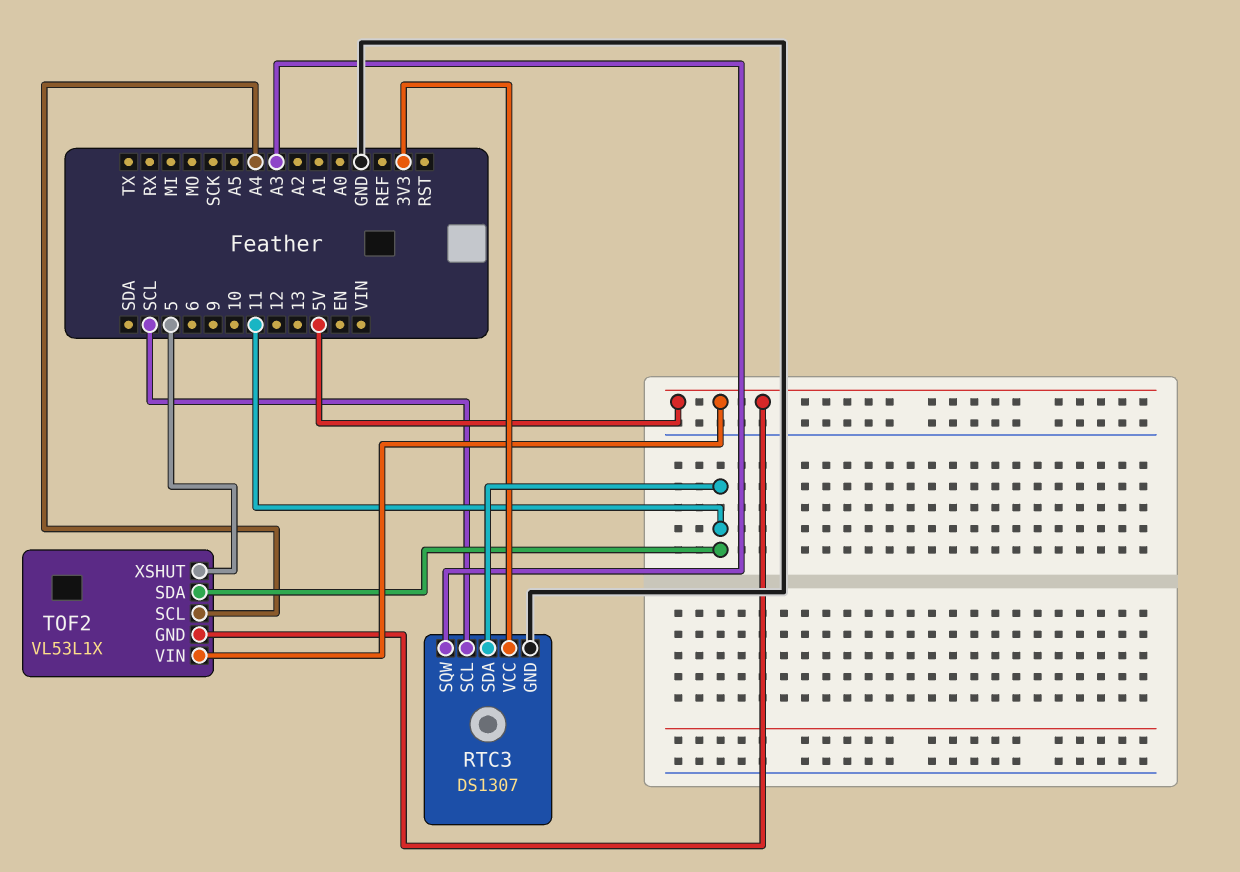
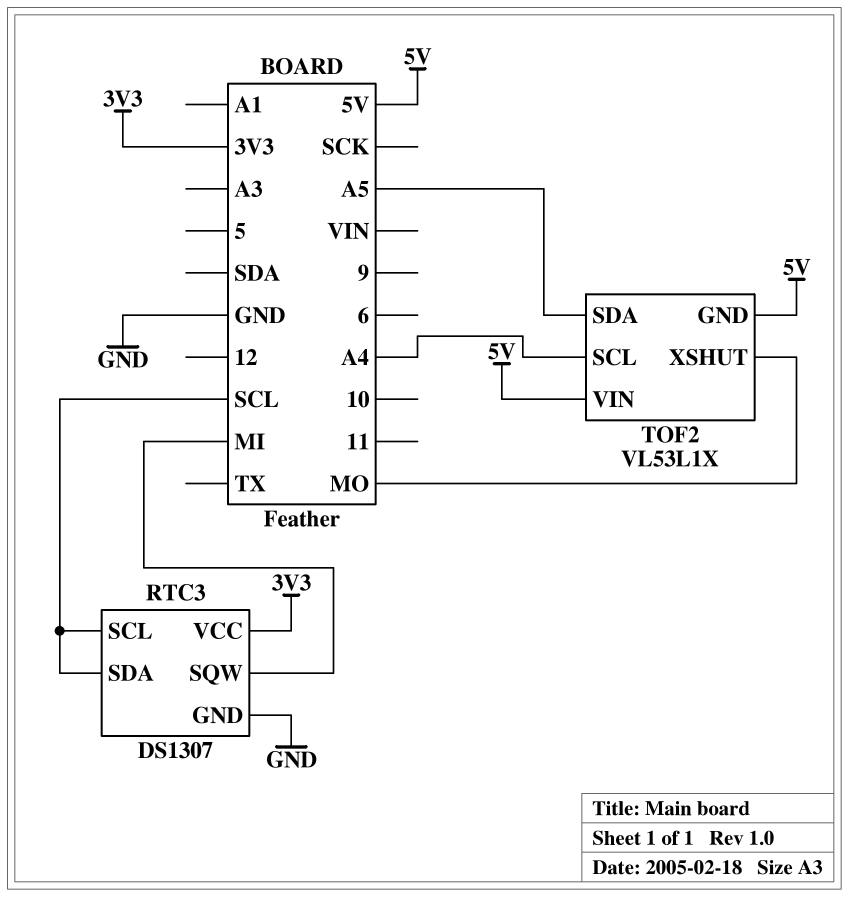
RTC3 pin SDA: 11 -> SCL
RTC3 pin SQW: A3 -> MI
TOF2 pin SDA: 11 -> A5
TOF2 pin XSHUT: 5 -> MO

